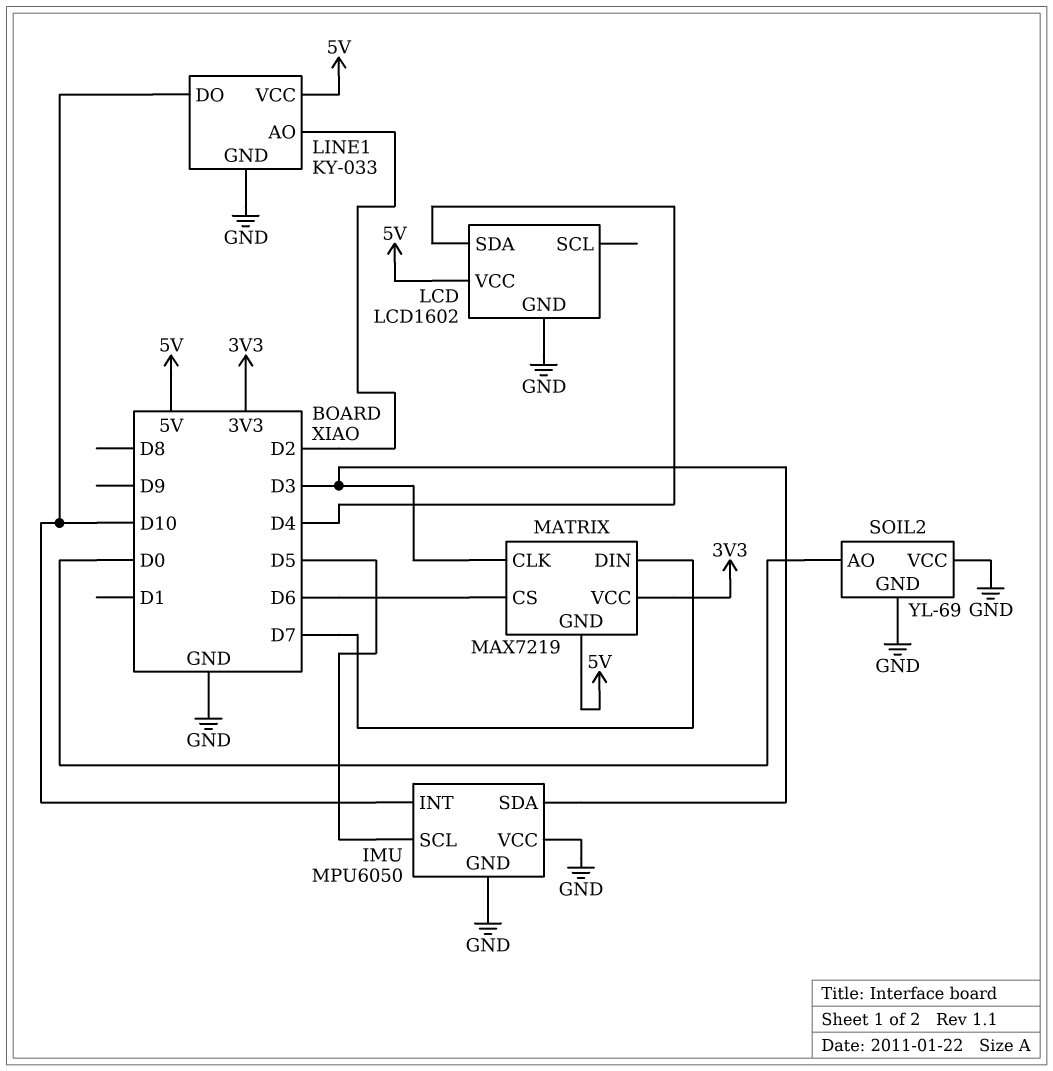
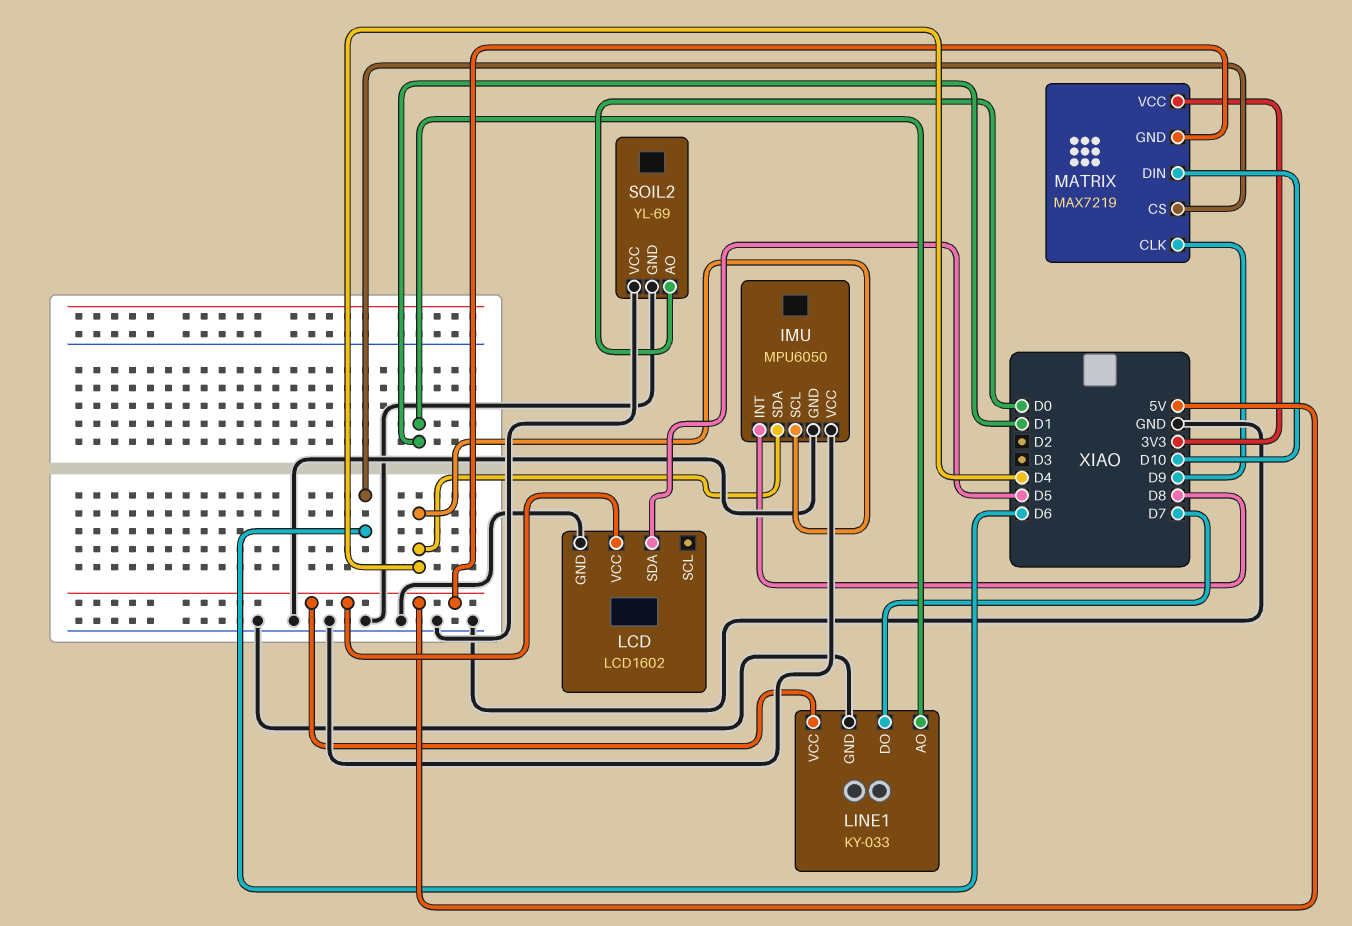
IMU pin INT: D10 -> D8
IMU pin SCL: D5 -> D4
IMU pin SDA: D3 -> D4
LCD pin SDA: D4 -> D5
LINE1 pin AO: D2 -> D1
LINE1 pin DO: D10 -> D7
MATRIX pin CLK: D3 -> D9
MATRIX pin DIN: D7 -> D10

